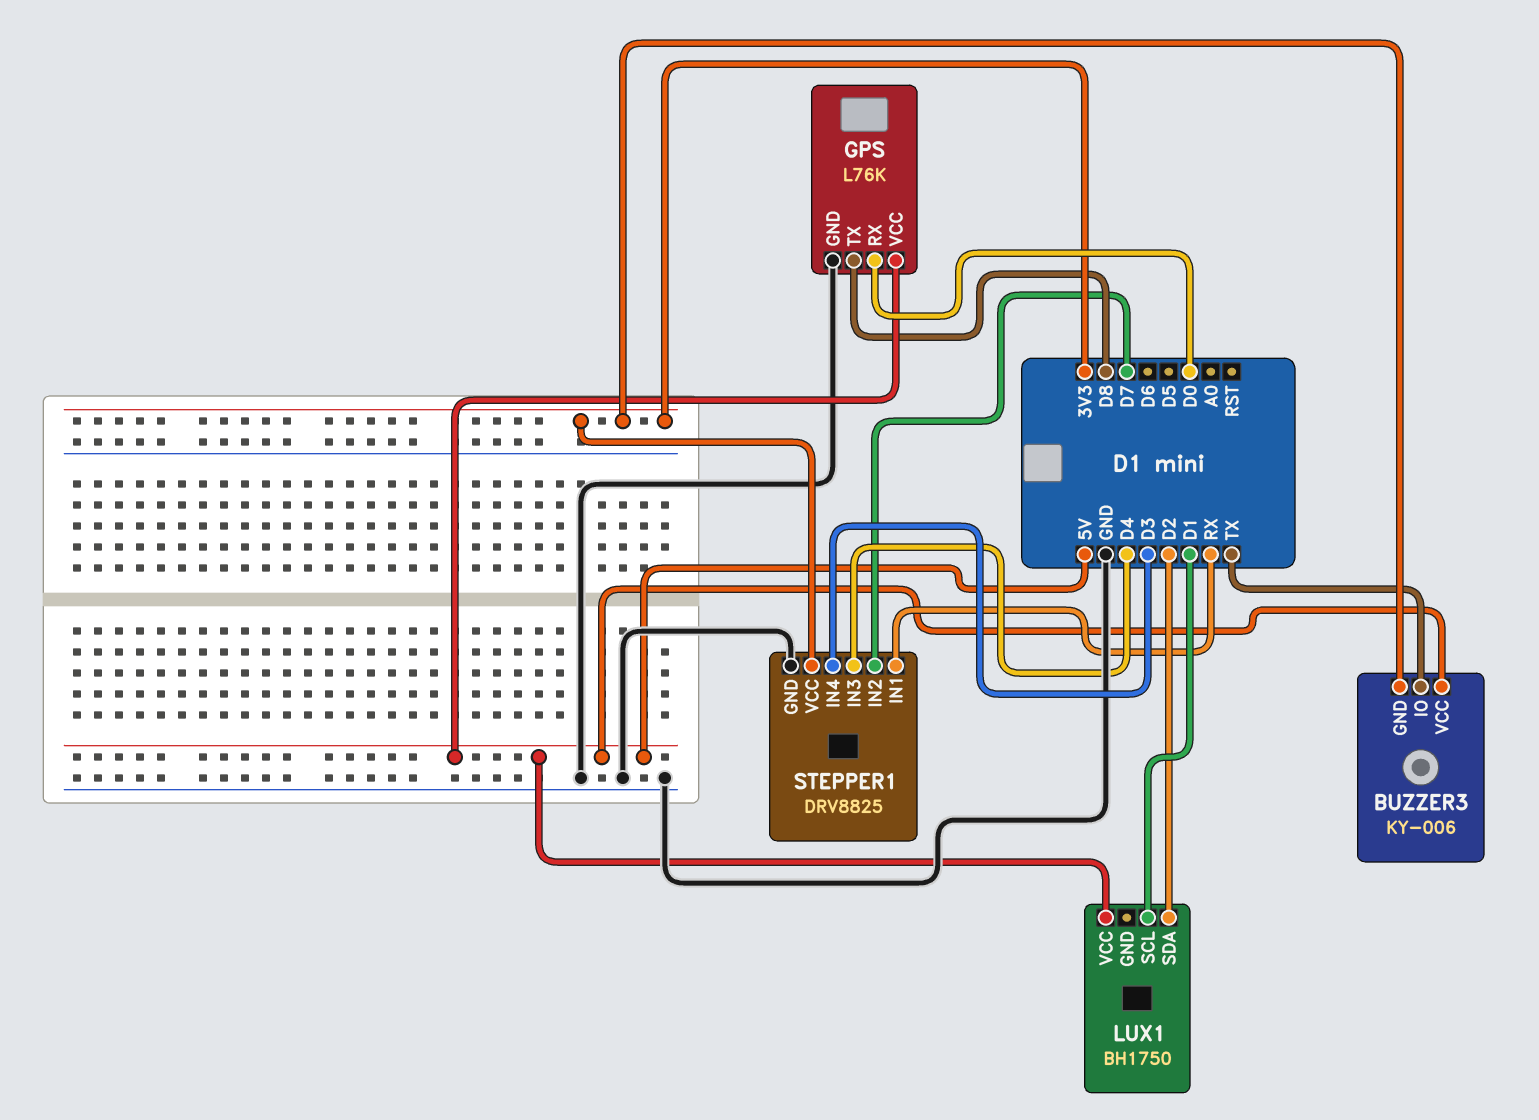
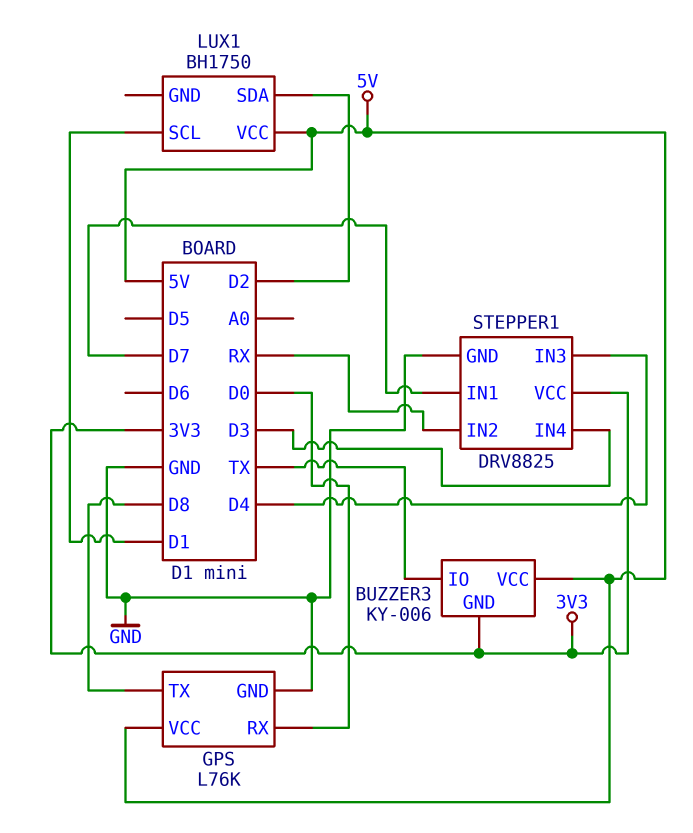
STEPPER1 pin IN1: RX -> D7
STEPPER1 pin IN2: D7 -> RX

